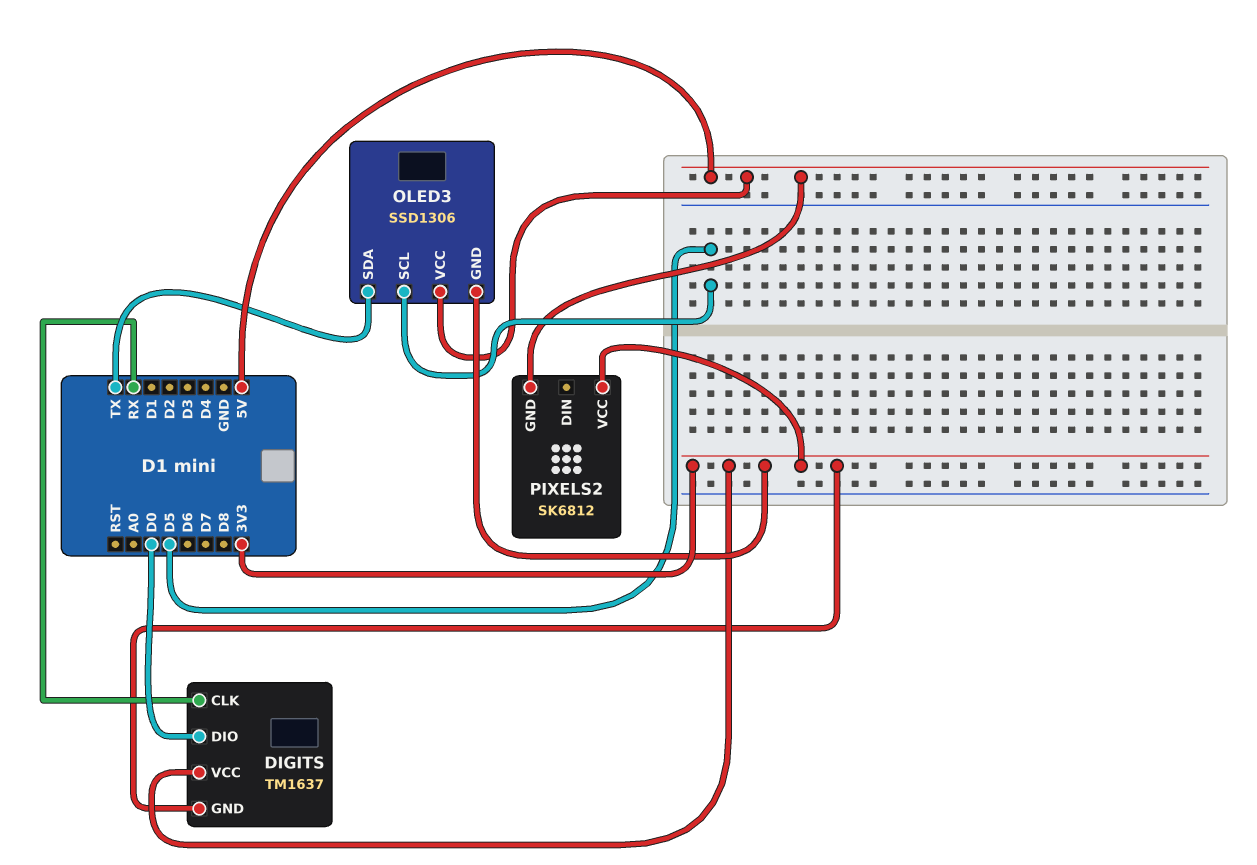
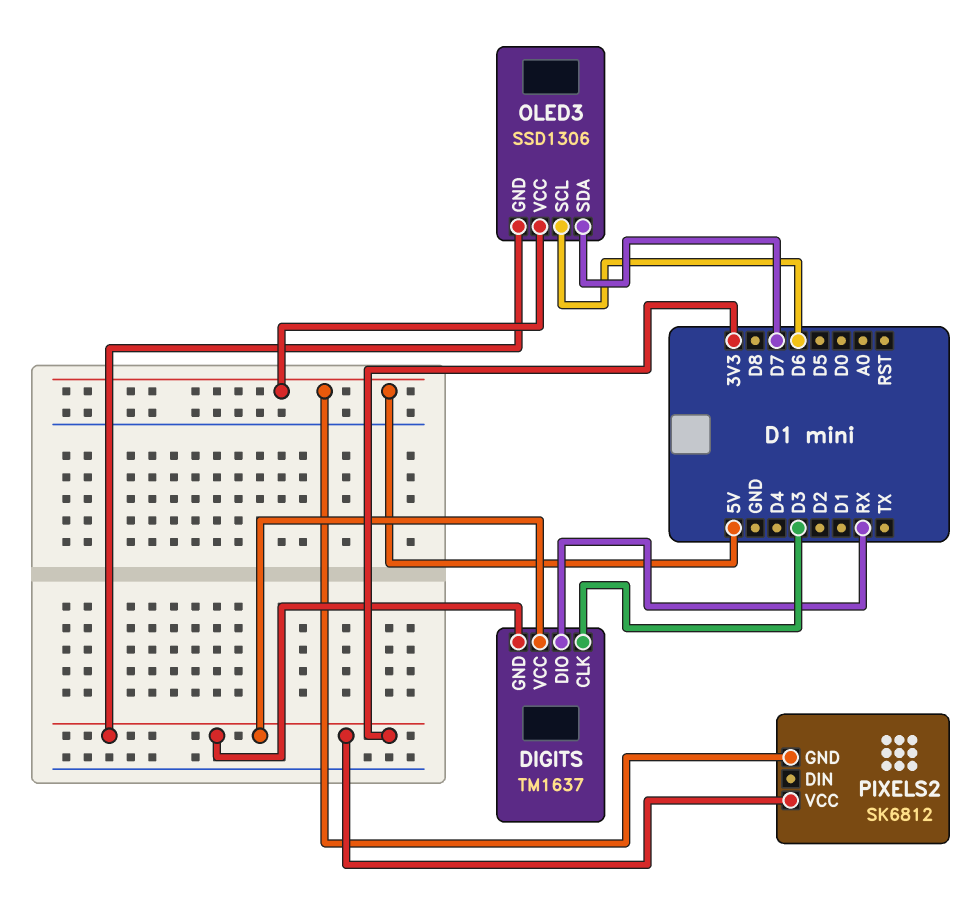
DIGITS pin CLK: RX -> D3
DIGITS pin DIO: D0 -> RX
OLED3 pin SCL: D5 -> D6
OLED3 pin SDA: TX -> D7

